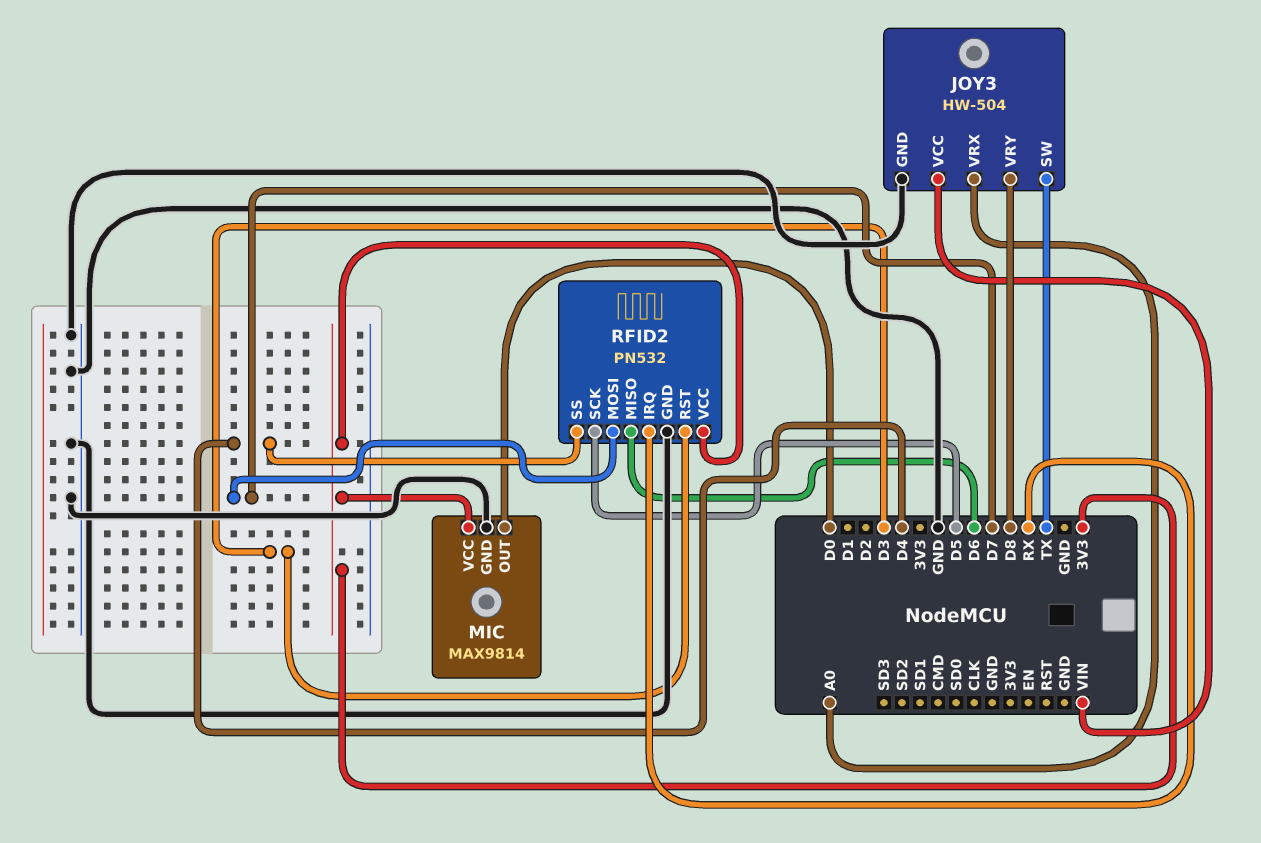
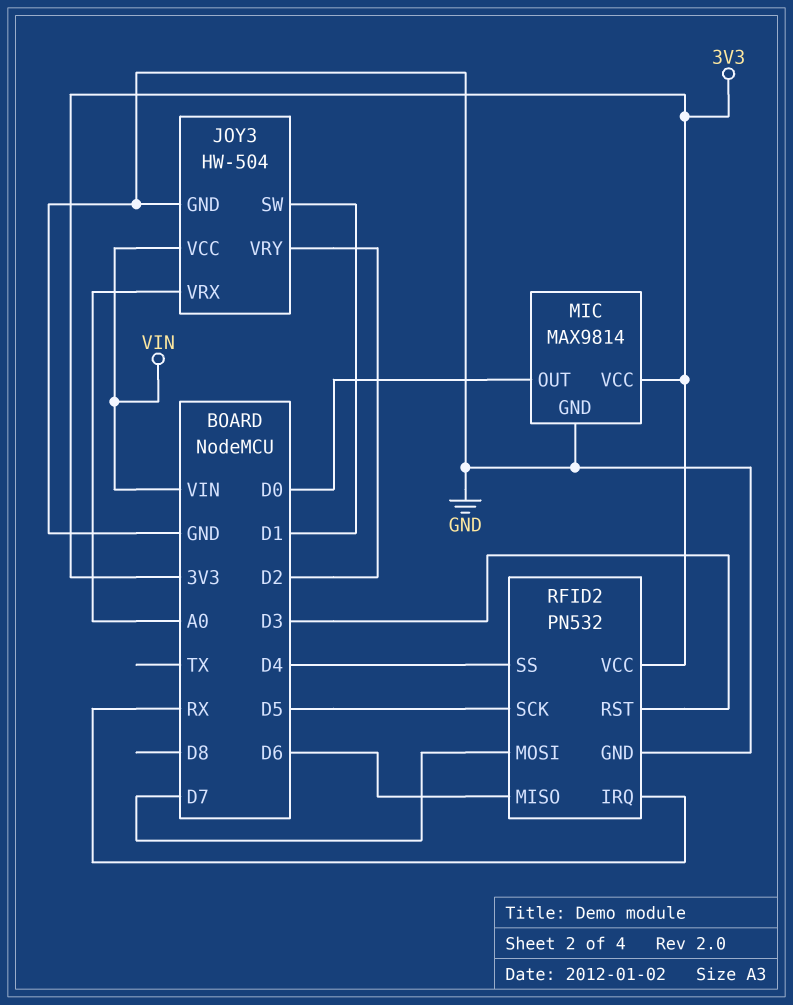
JOY3 pin SW: TX -> D1
JOY3 pin VRY: D8 -> D2

